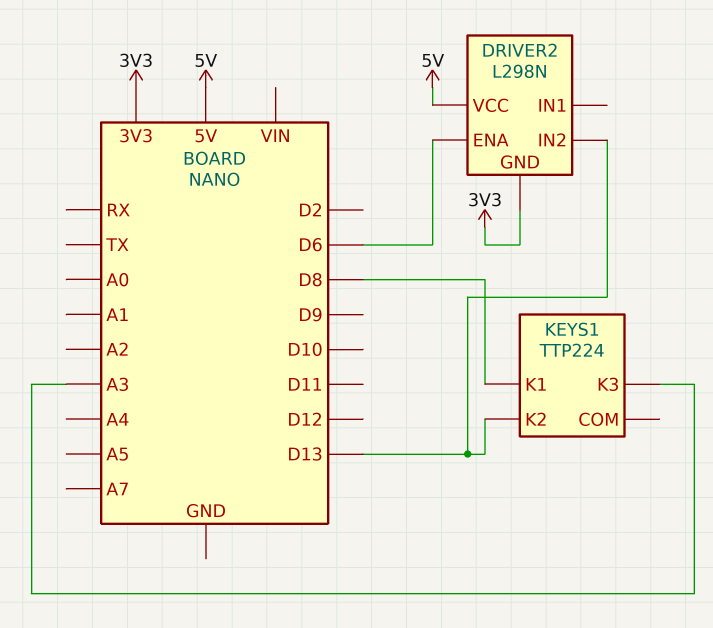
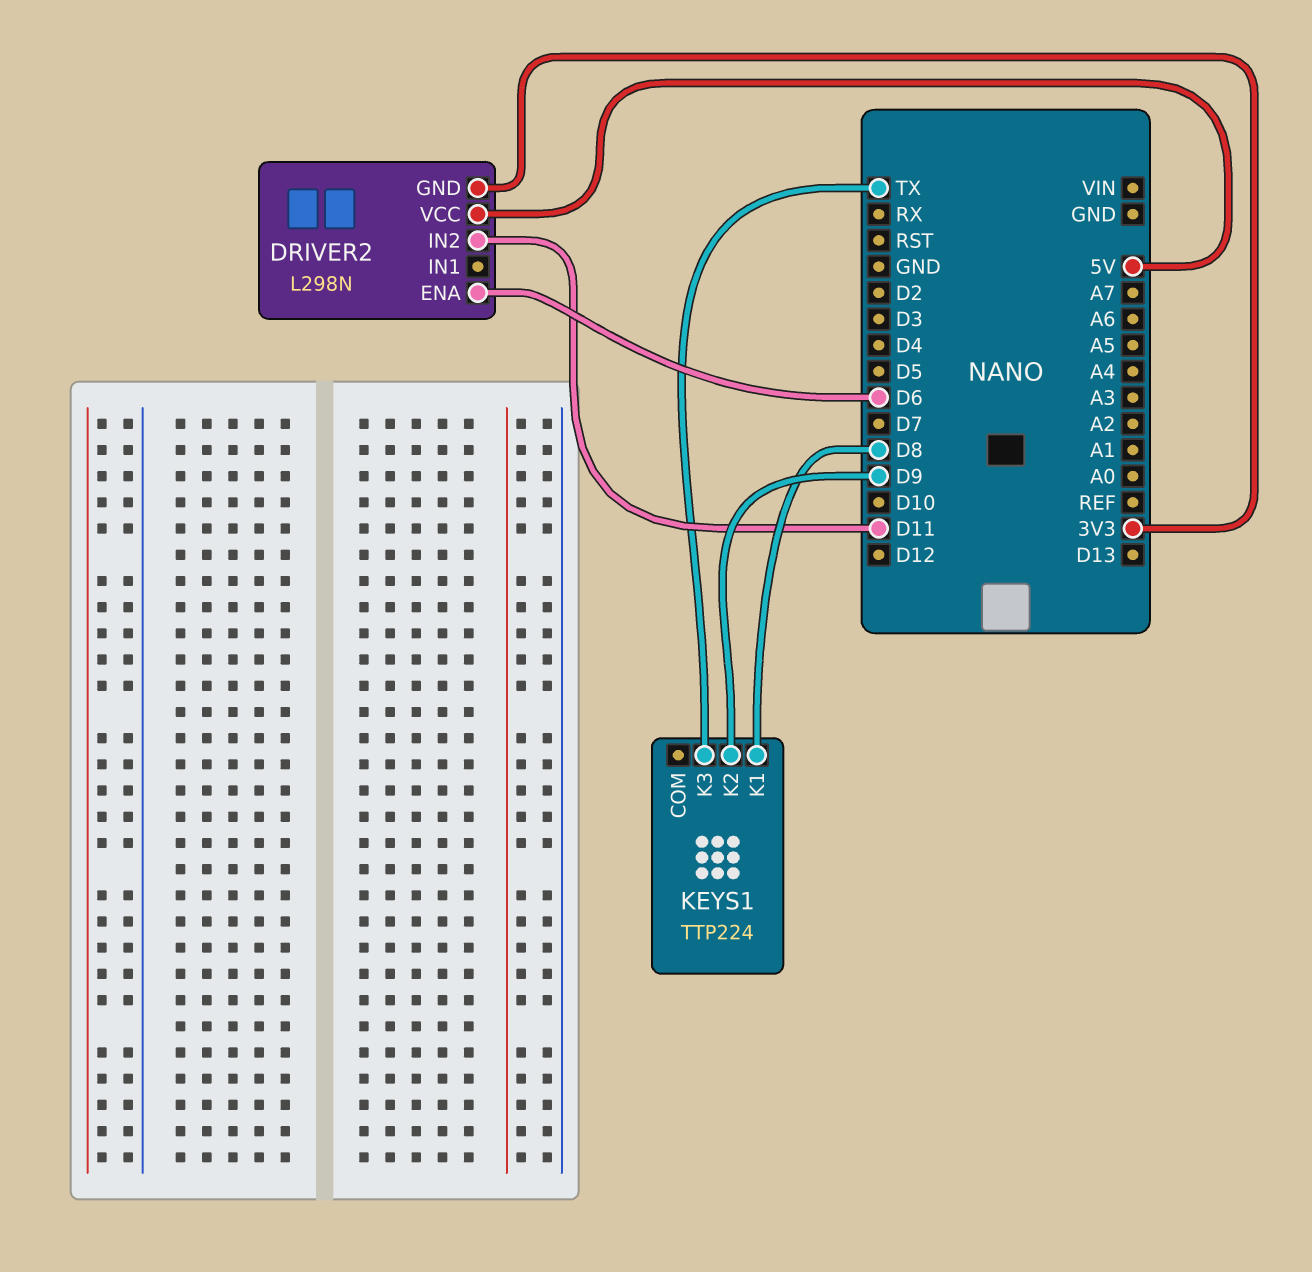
DRIVER2 pin IN2: D13 -> D11
KEYS1 pin K2: D13 -> D9
KEYS1 pin K3: A3 -> TX

